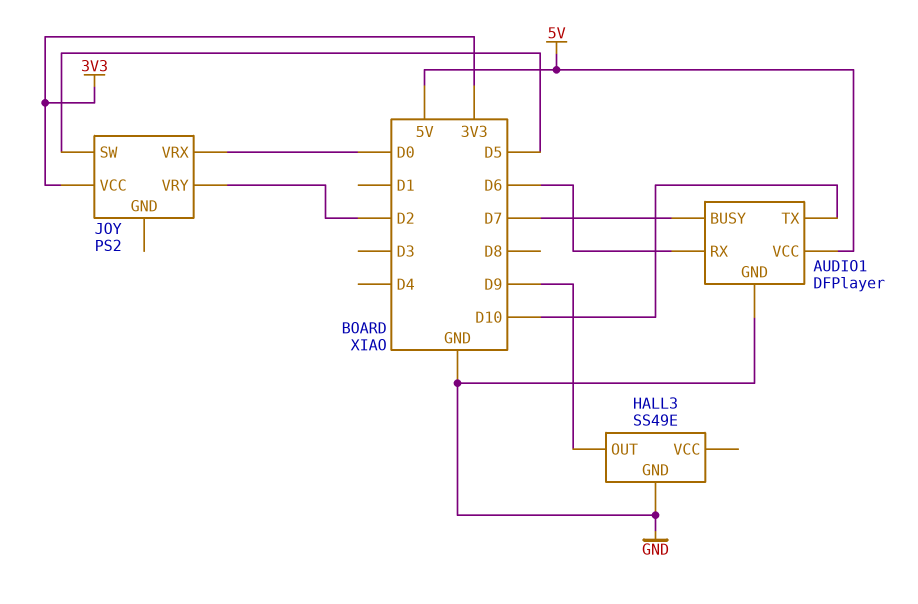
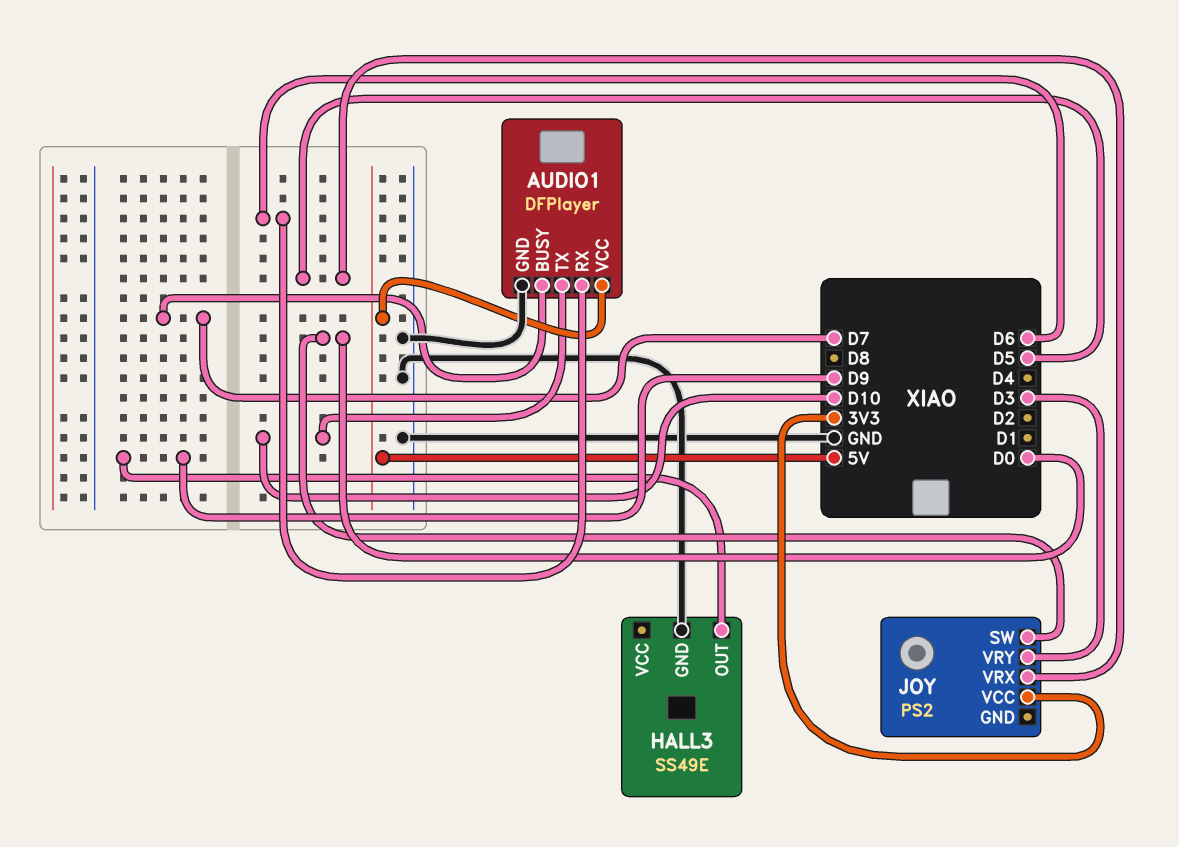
JOY pin SW: D5 -> D0
JOY pin VRX: D0 -> D5
JOY pin VRY: D2 -> D3

